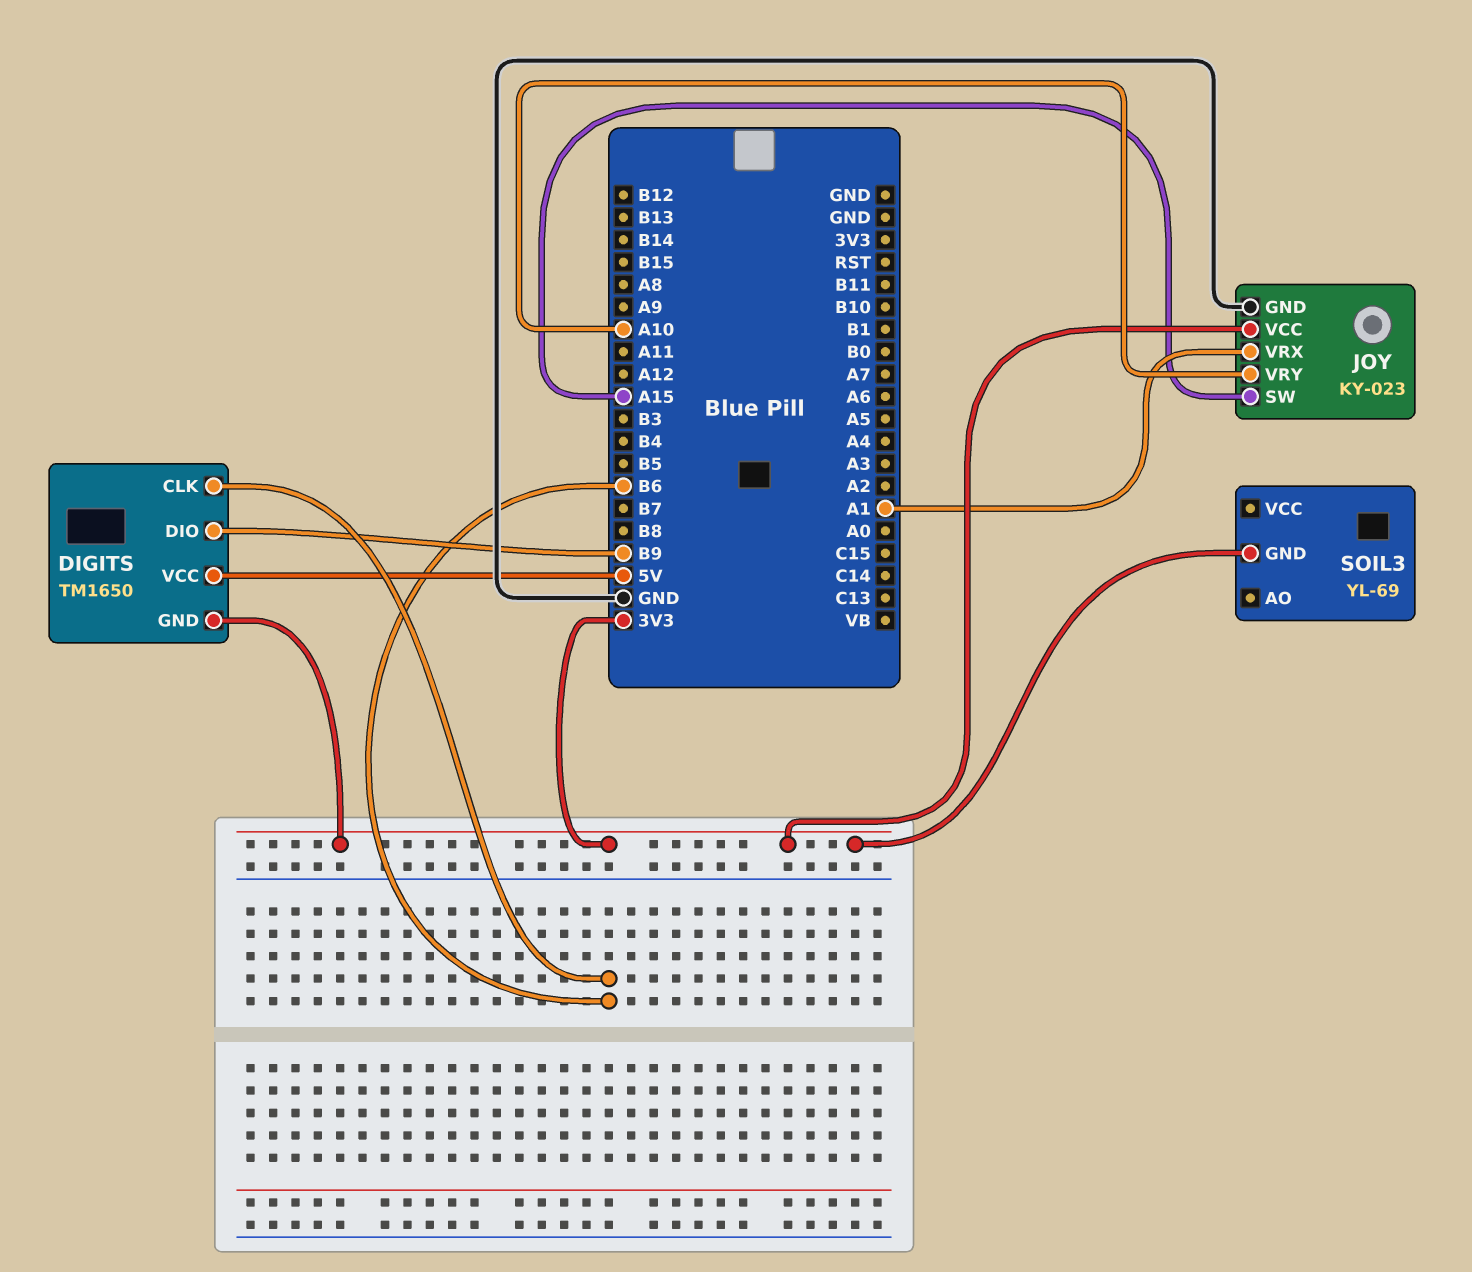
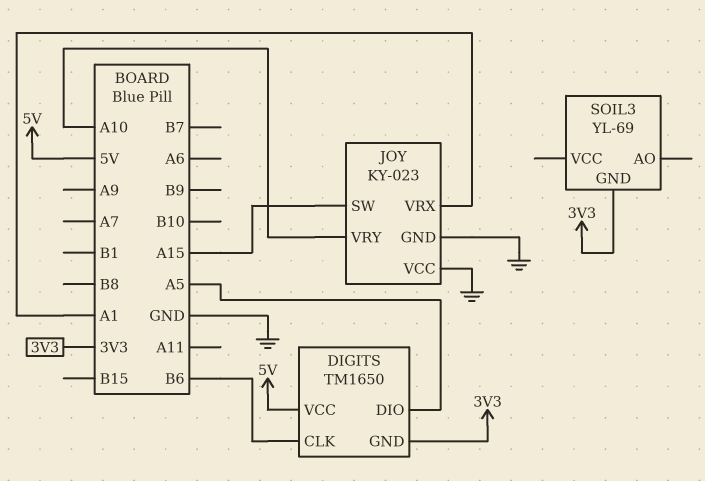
DIGITS pin DIO: B9 -> A5
JOY pin VCC: 3V3 -> GND

